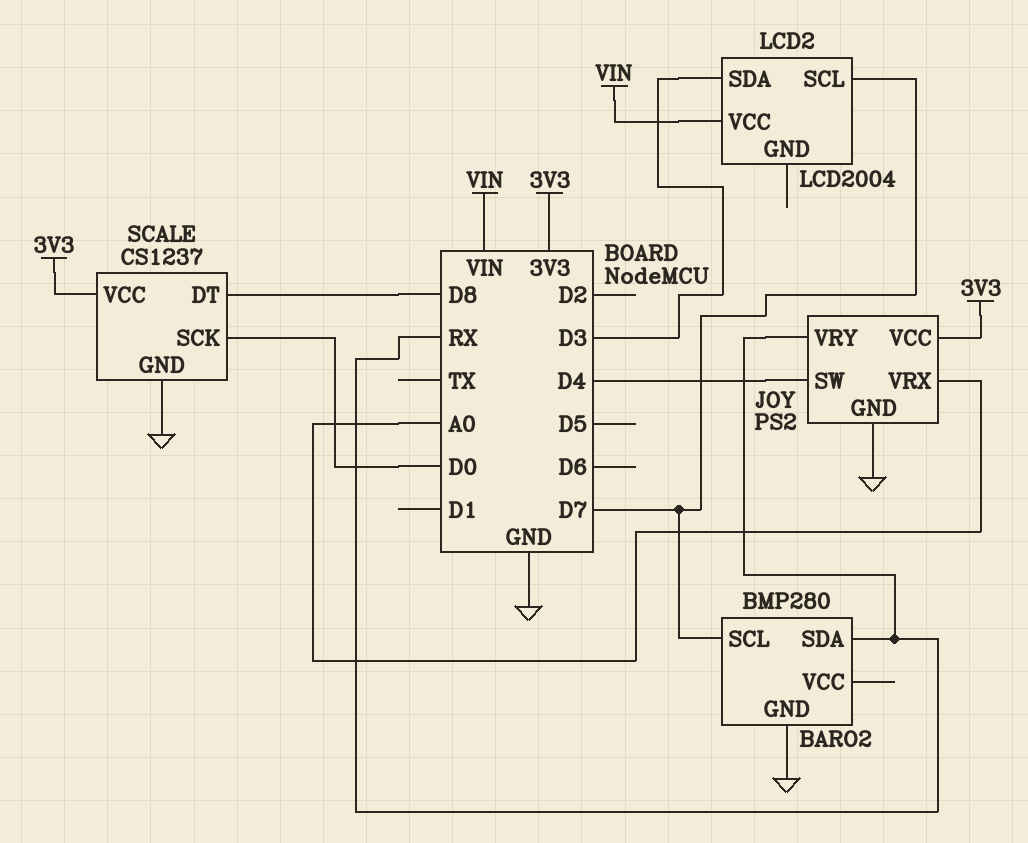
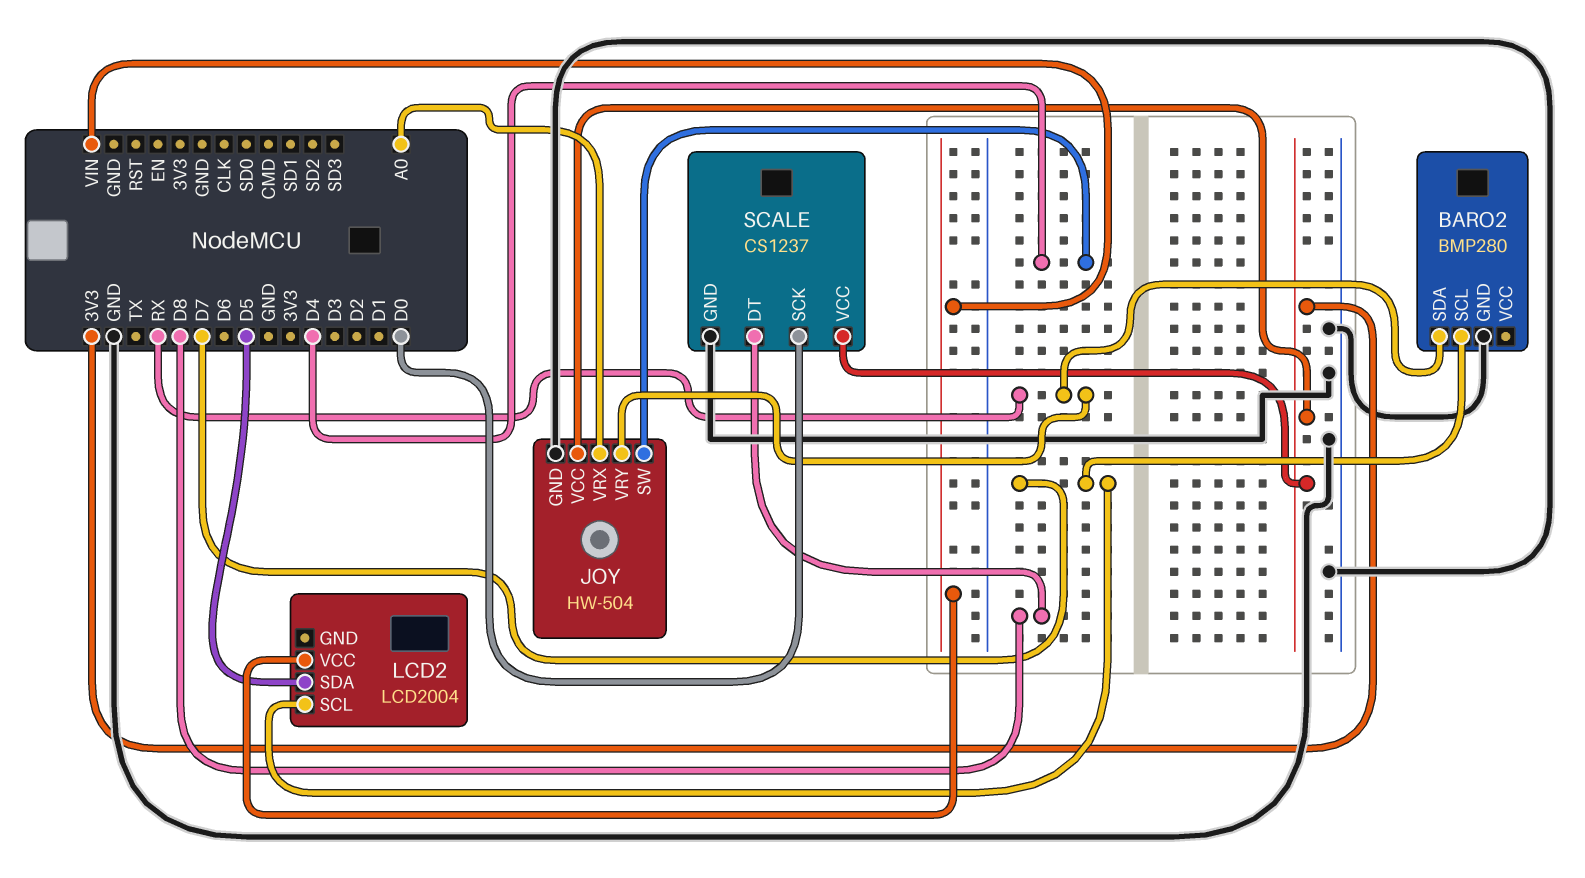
JOY: PS2 -> HW-504
LCD2 pin SDA: D3 -> D5

